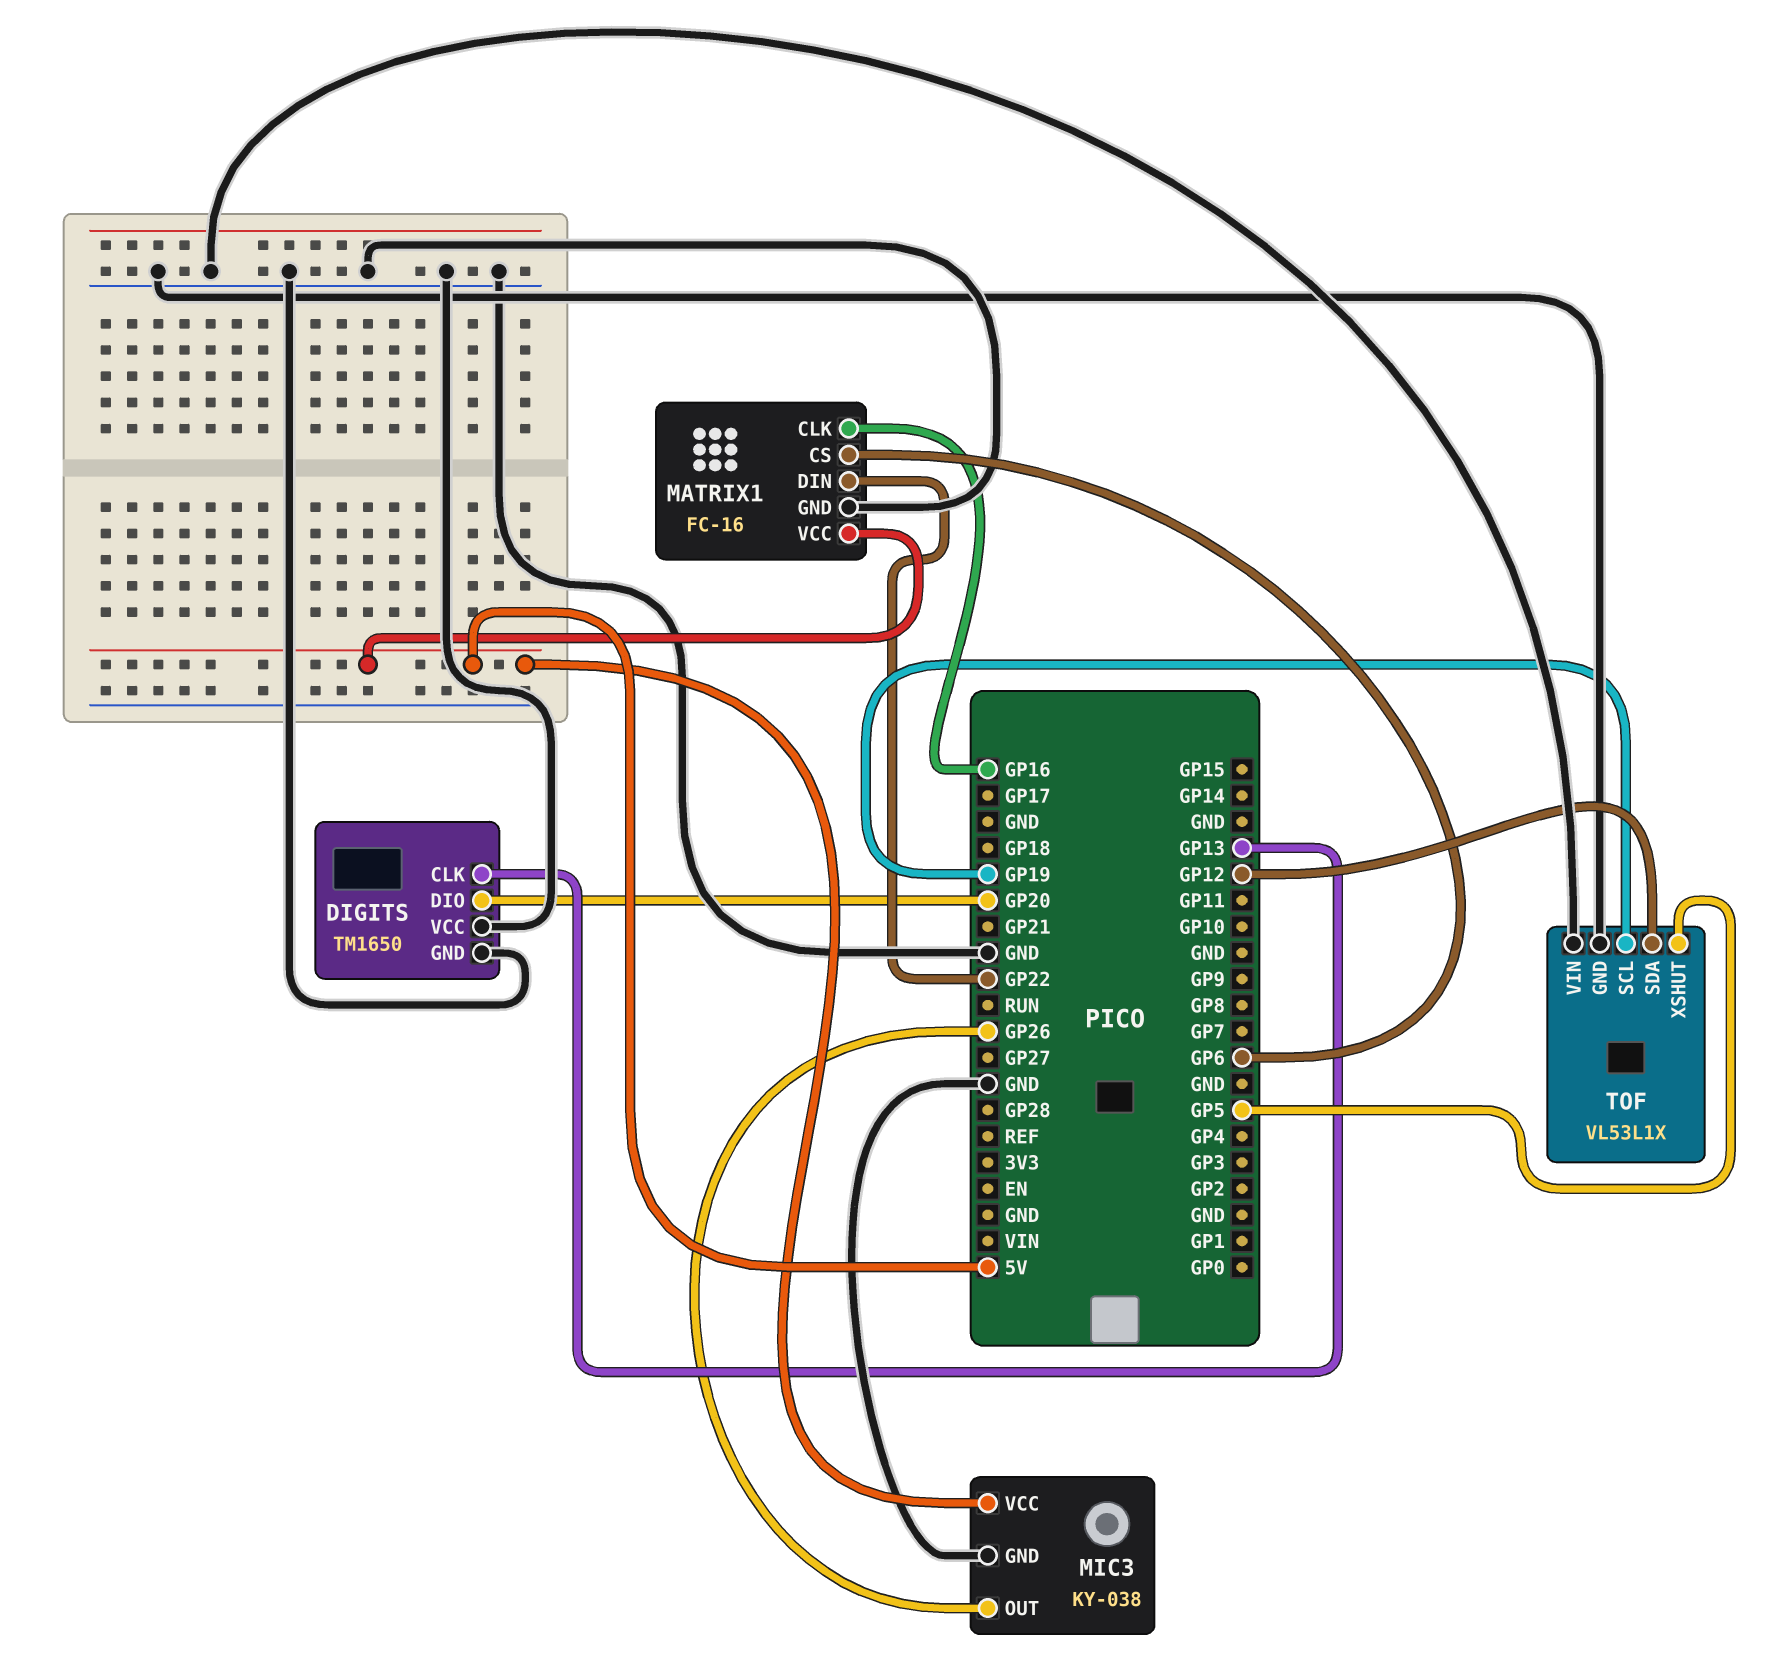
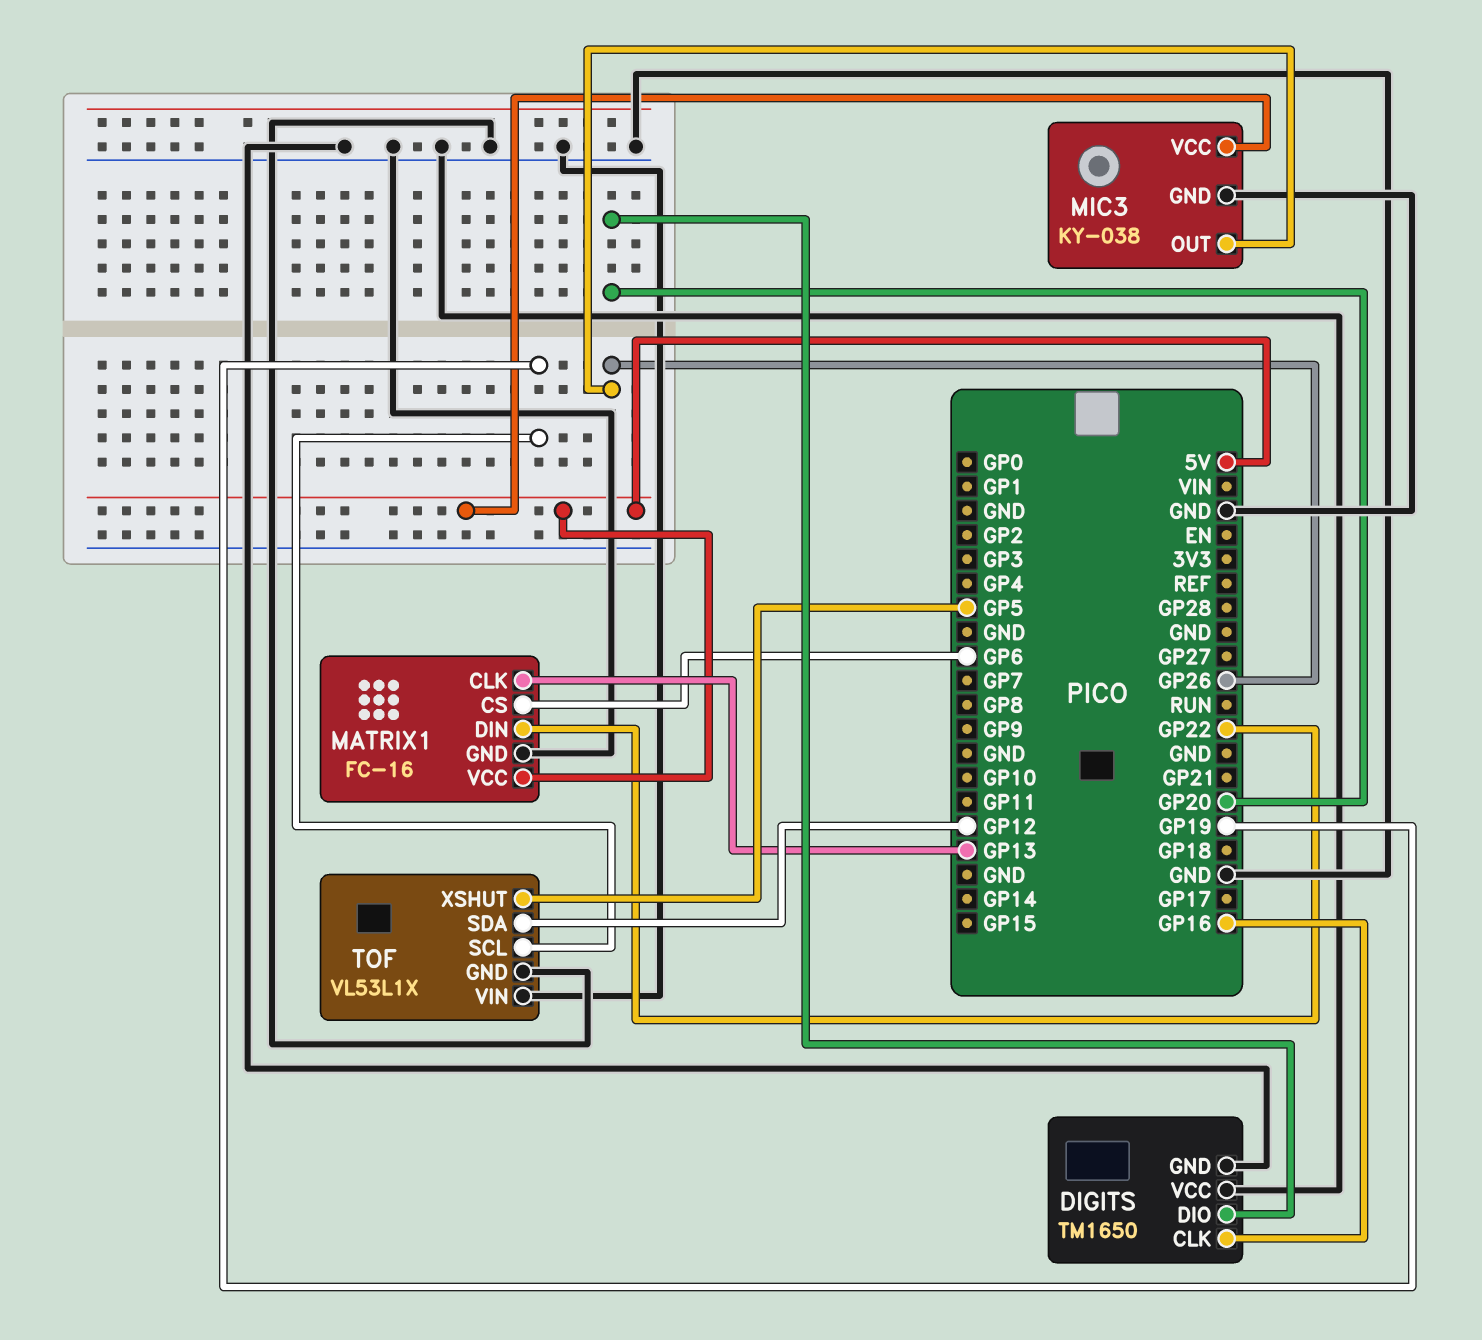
DIGITS pin CLK: GP13 -> GP16
MATRIX1 pin CLK: GP16 -> GP13

